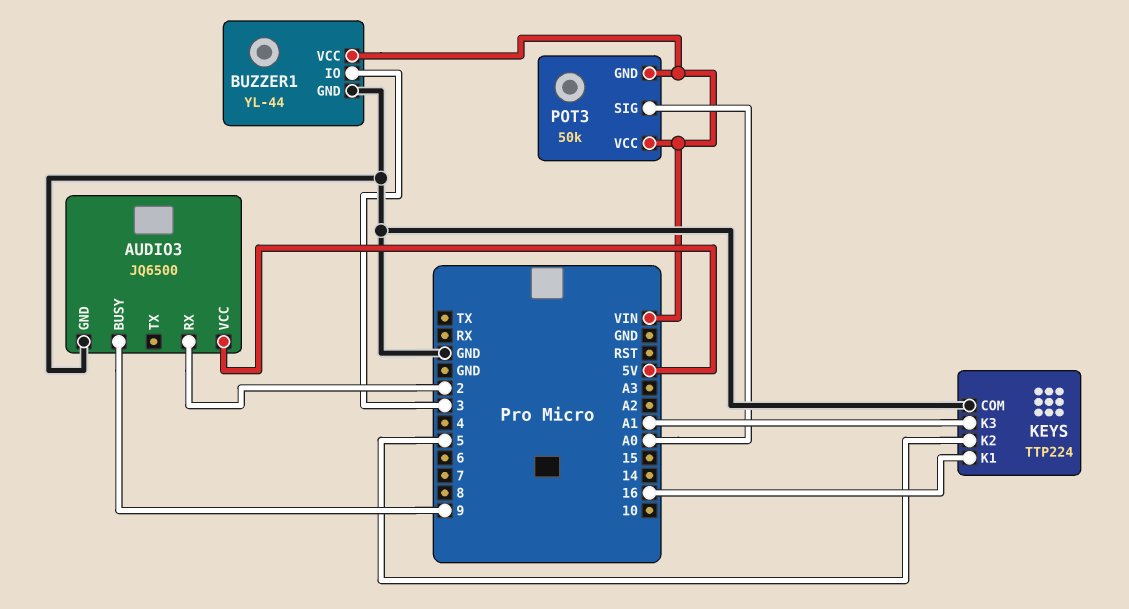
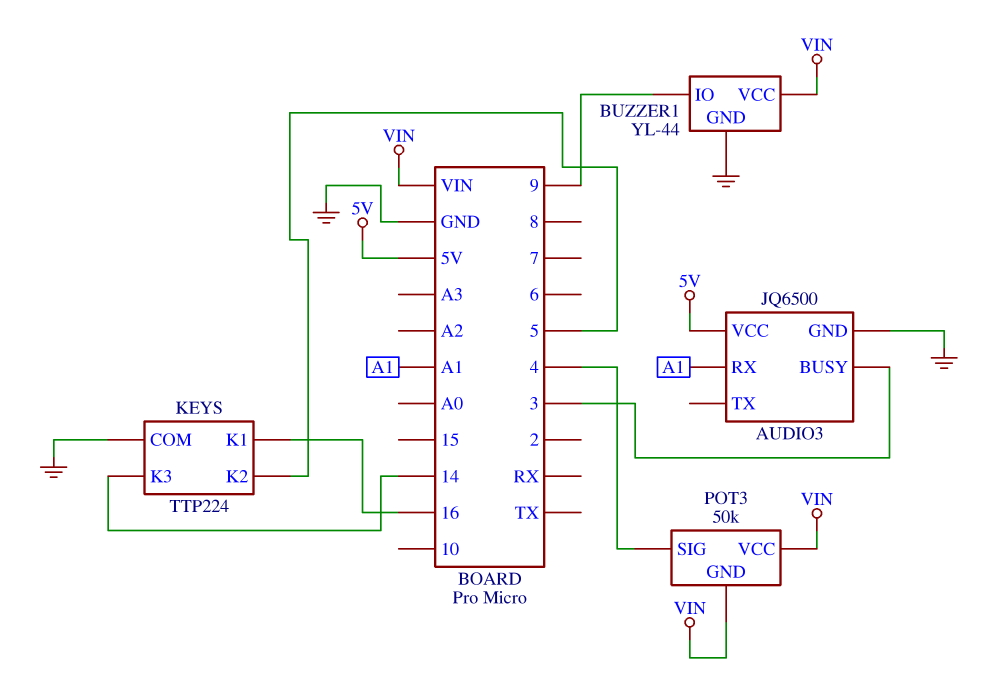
AUDIO3 pin BUSY: 9 -> 3
AUDIO3 pin RX: 2 -> A1
BUZZER1 pin IO: 3 -> 9
KEYS pin K3: A1 -> 14
POT3 pin SIG: A0 -> 4

